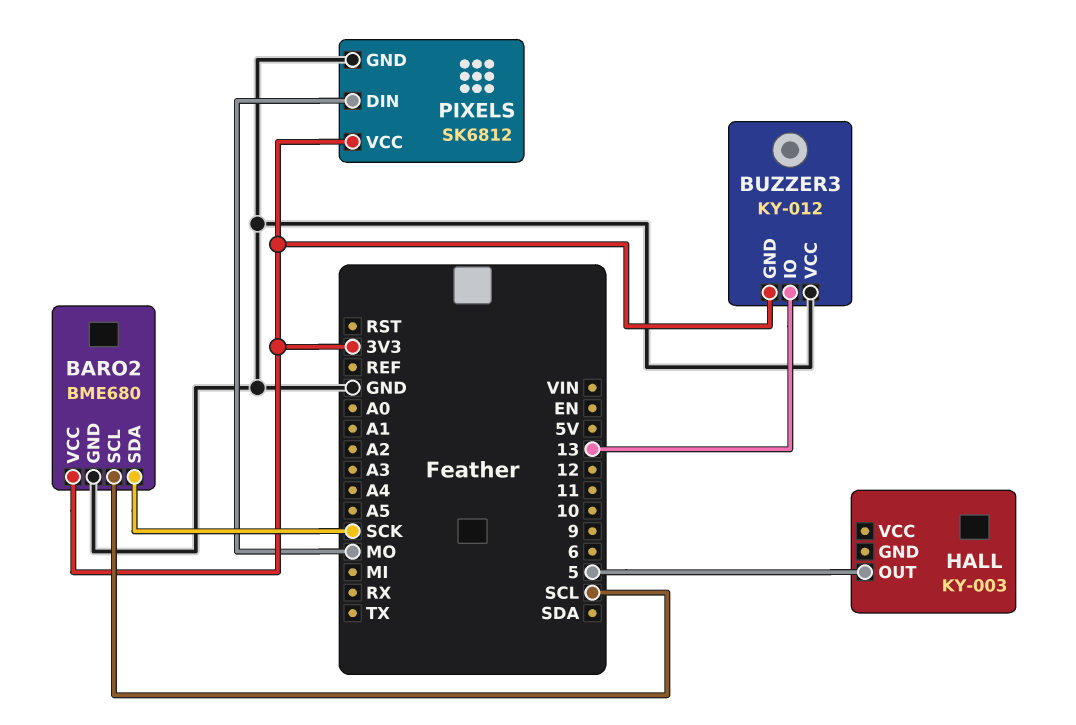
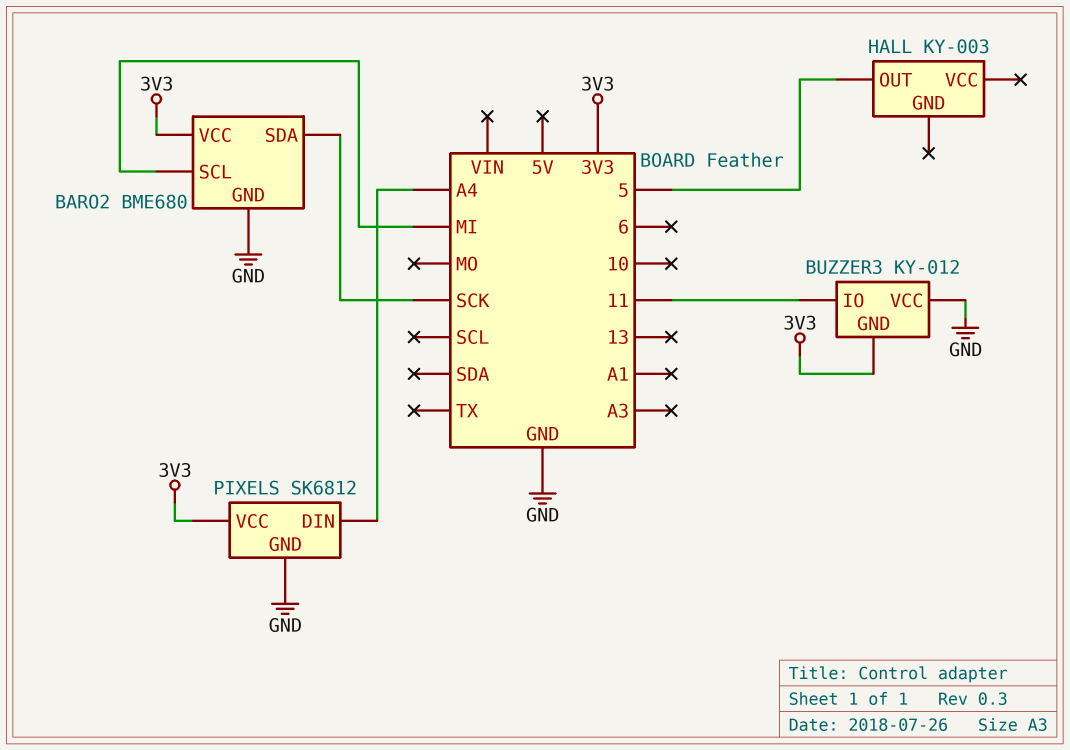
BARO2 pin SCL: SCL -> MI
BUZZER3 pin IO: 13 -> 11
PIXELS pin DIN: MO -> A4

